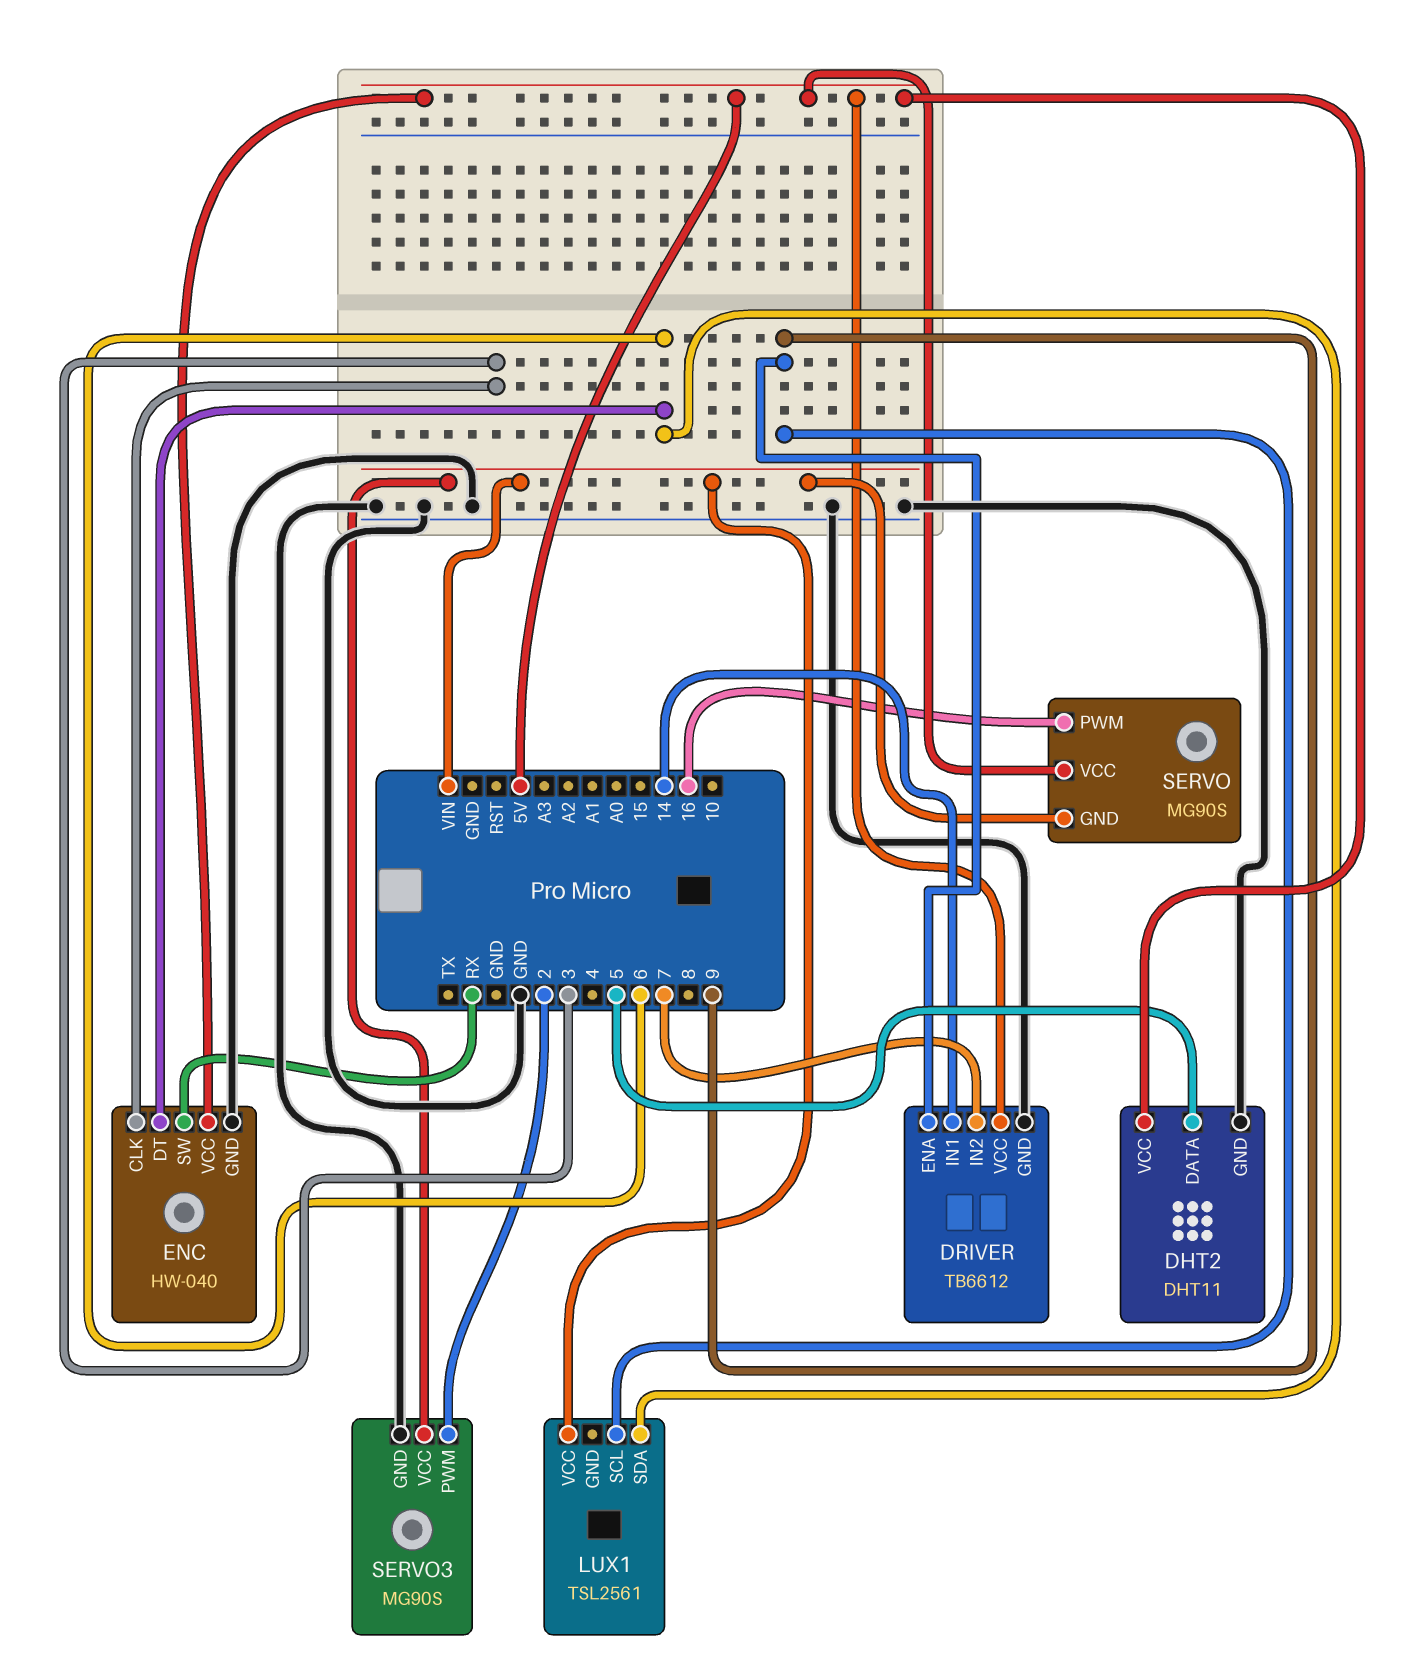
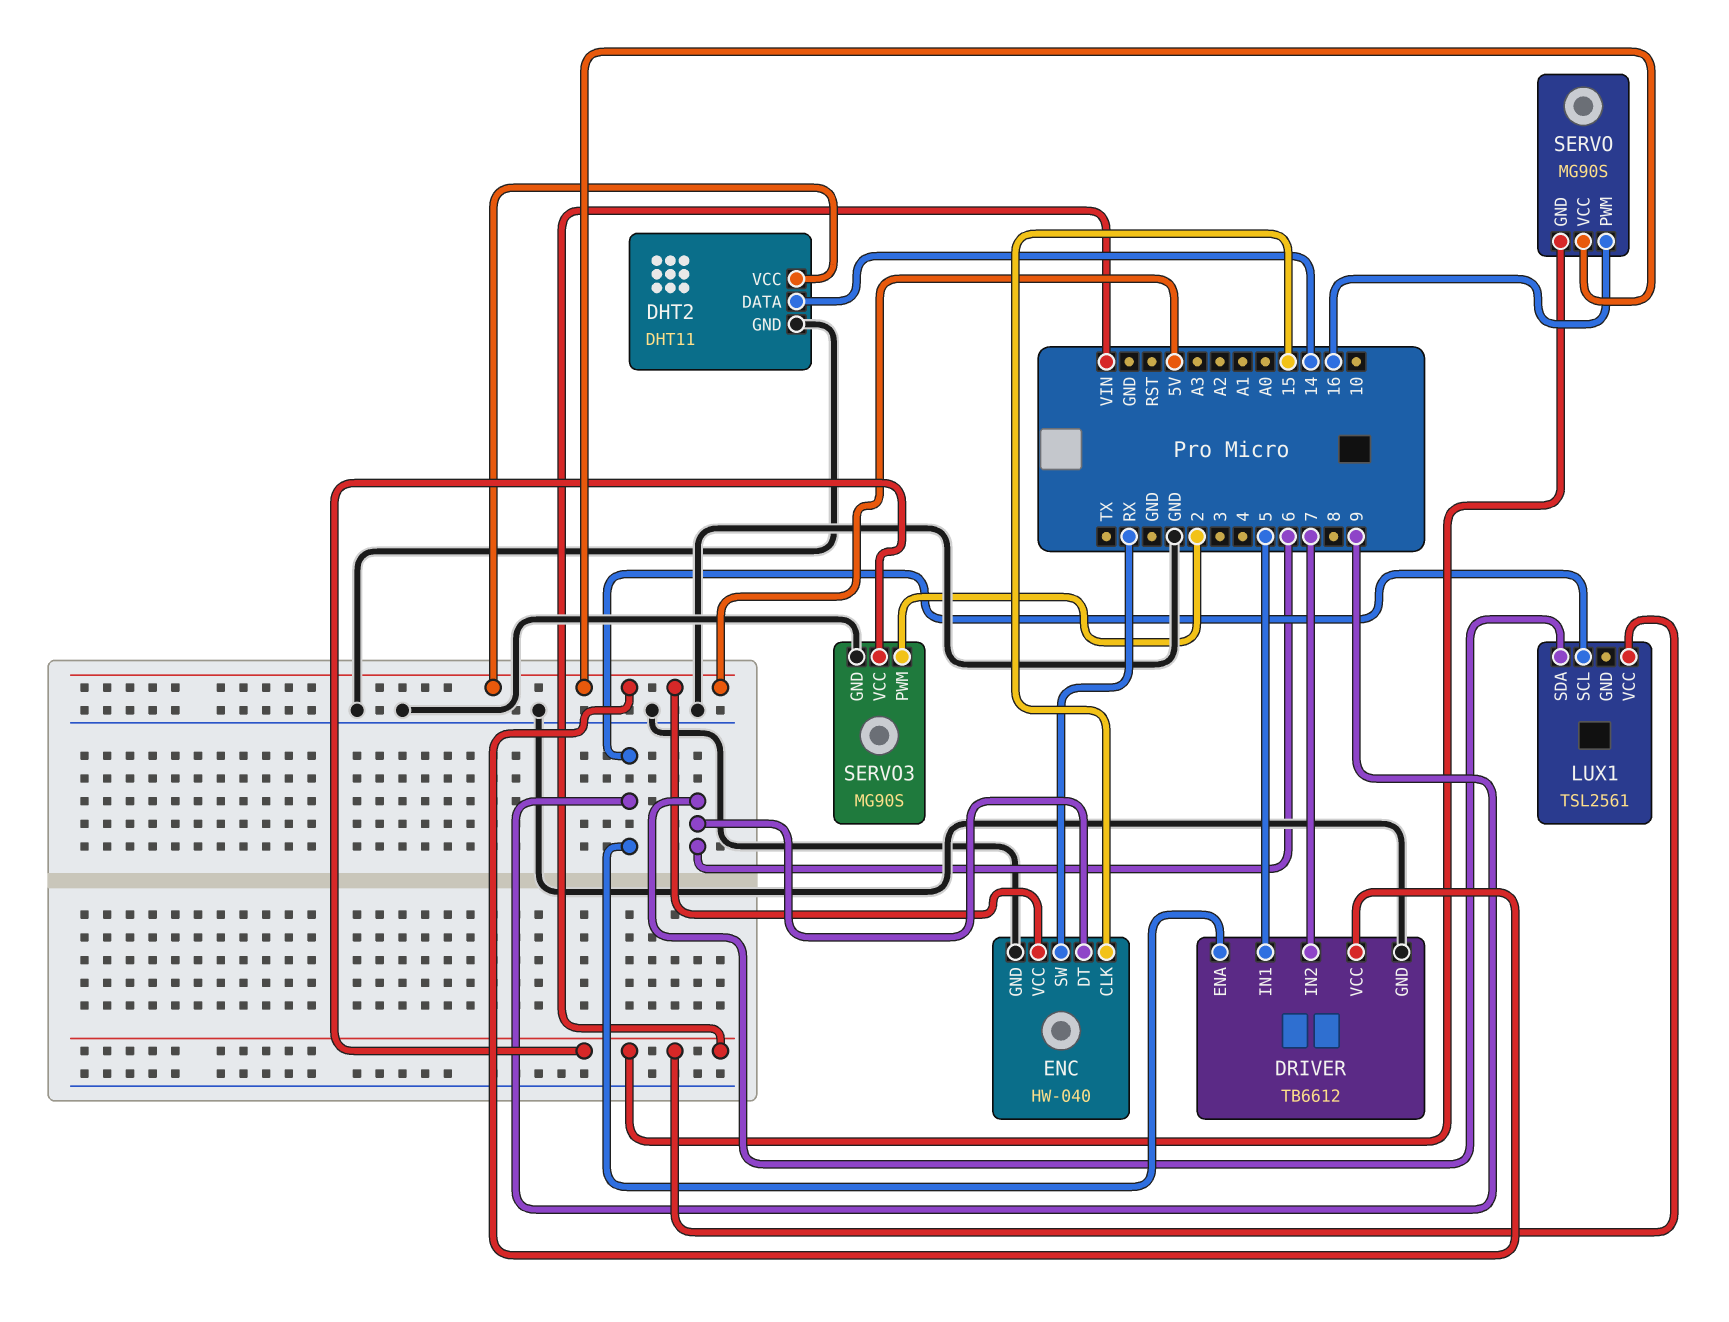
DHT2 pin DATA: 5 -> 14
DRIVER pin IN1: 14 -> 5
ENC pin CLK: 3 -> 15

